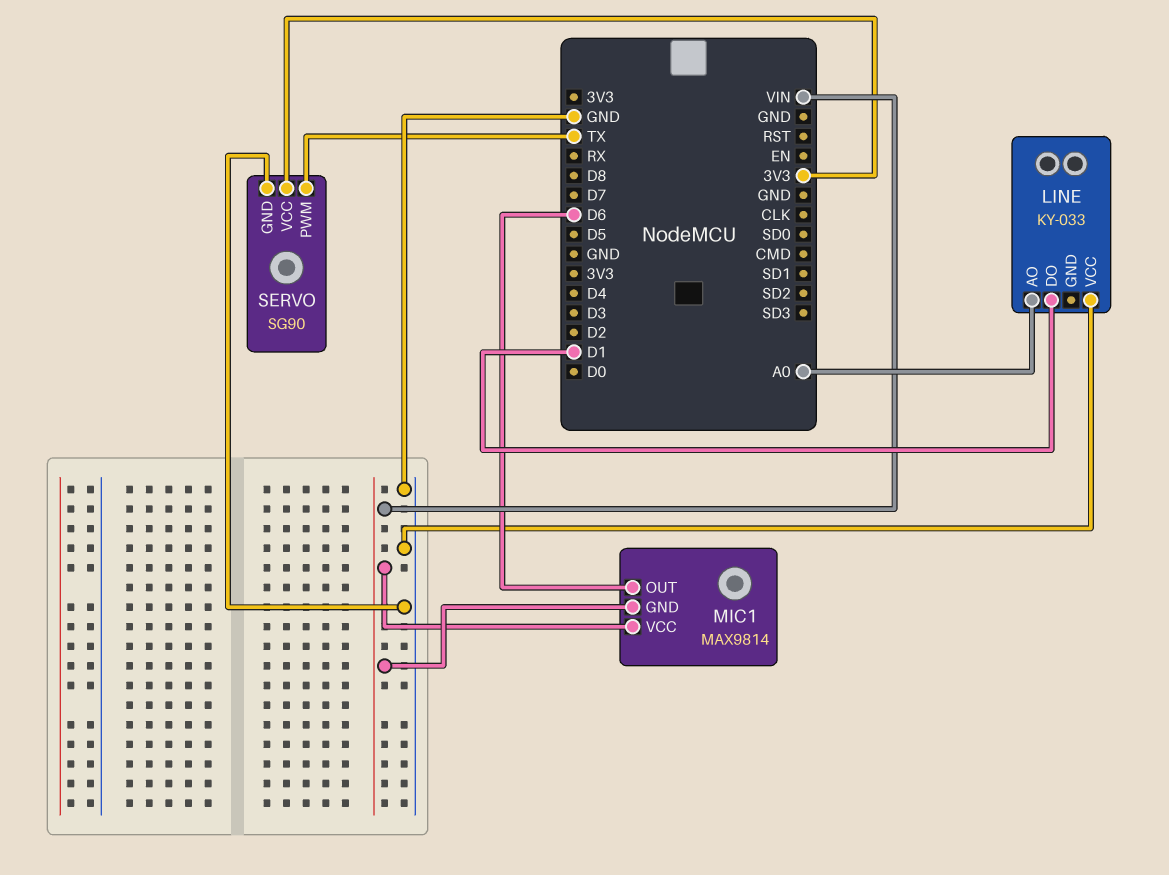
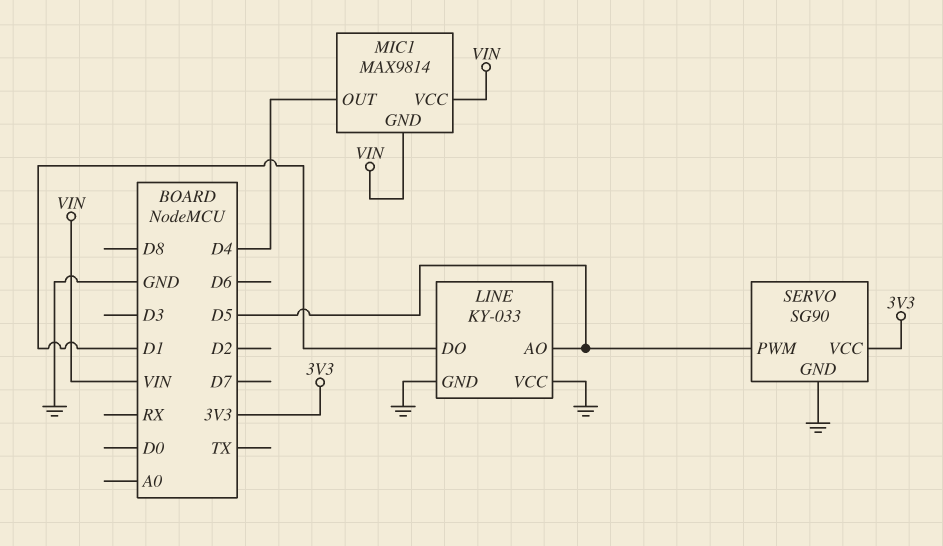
LINE pin AO: A0 -> D5
LINE pin GND: none -> GND
MIC1 pin OUT: D6 -> D4
SERVO pin PWM: TX -> D5

